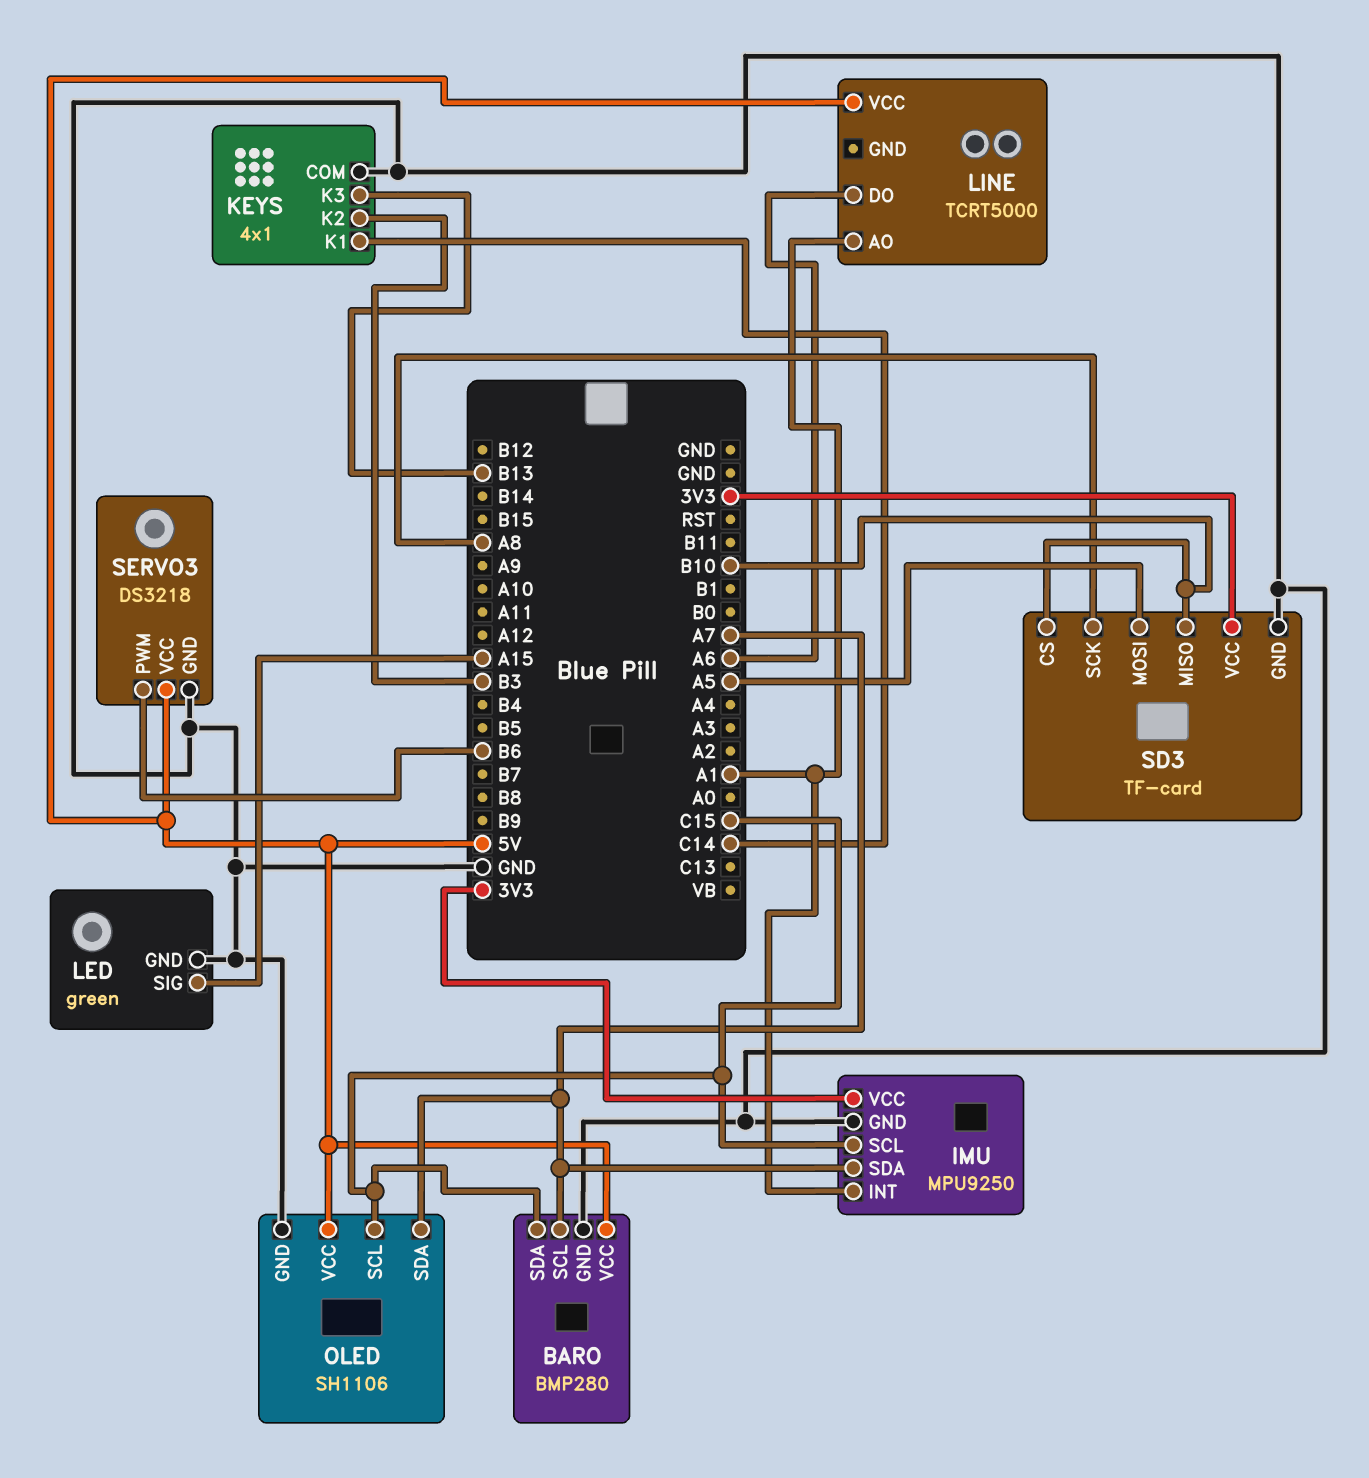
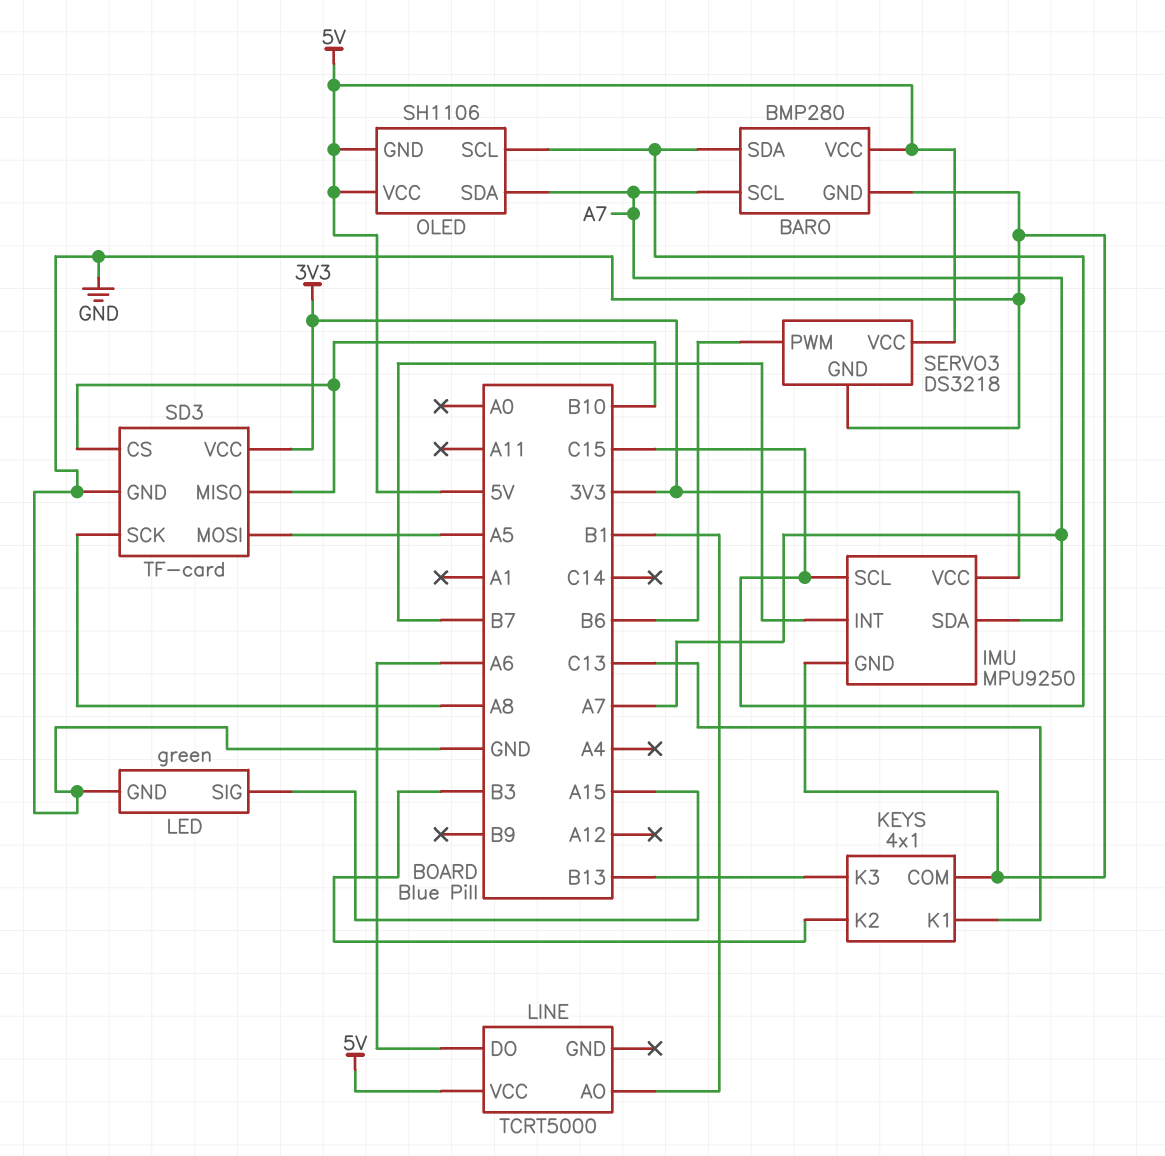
IMU pin INT: A1 -> B7
KEYS pin K1: C14 -> C13
LINE pin AO: A1 -> B1
OLED pin GND: GND -> 5V

